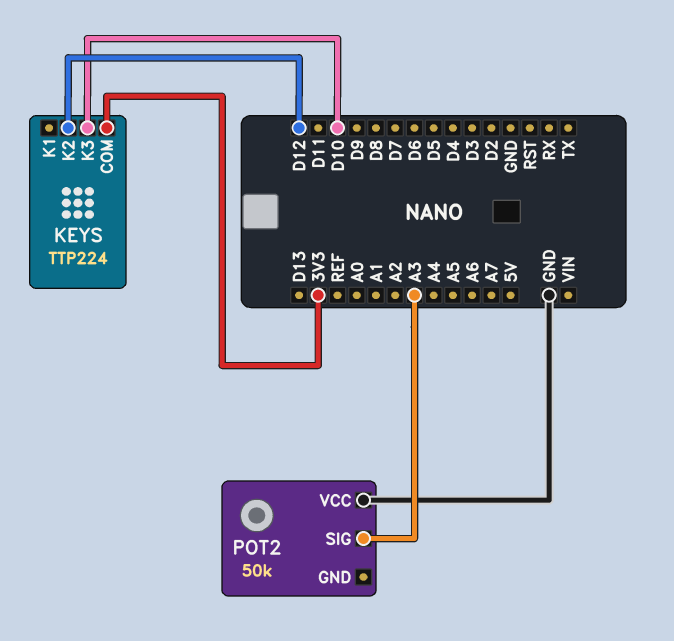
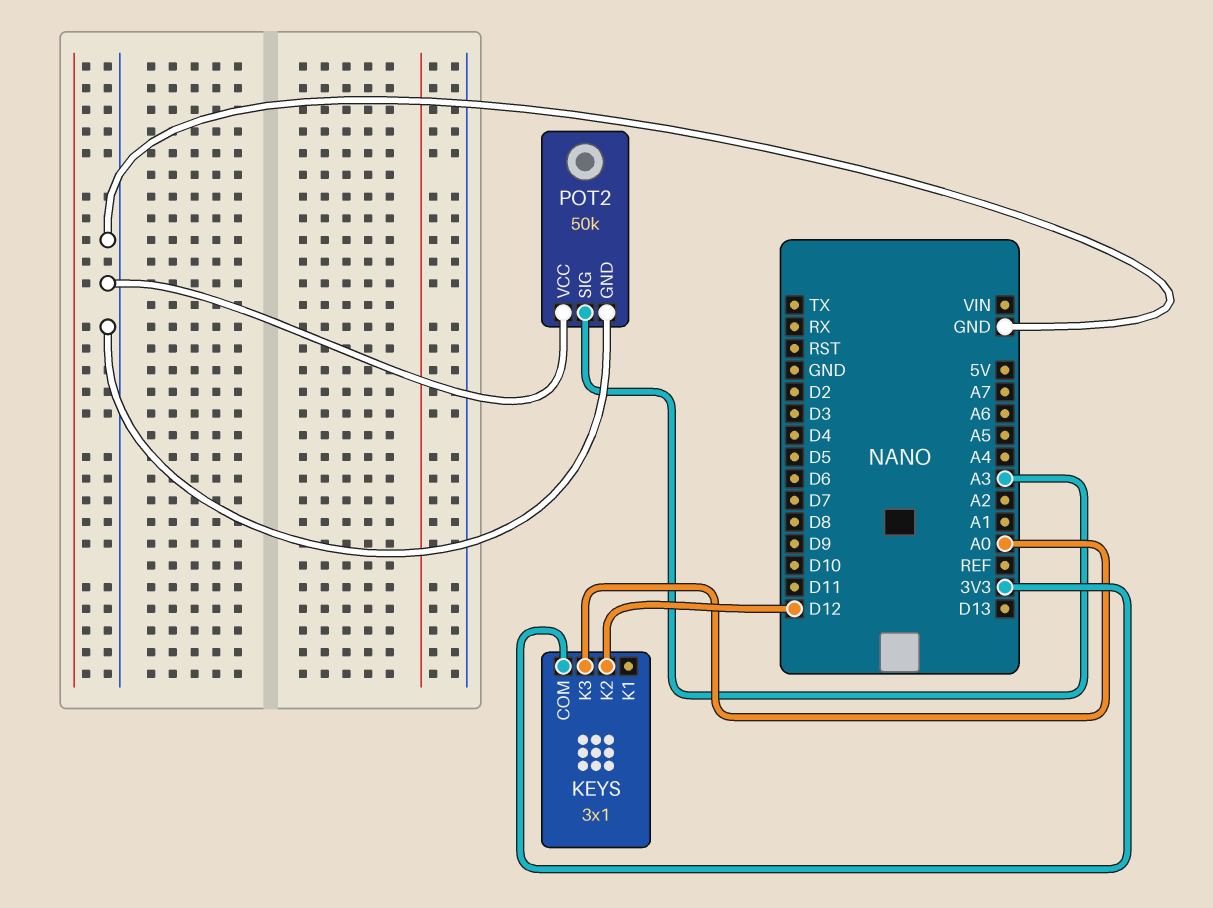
KEYS: TTP224 -> 3x1
KEYS pin K3: D10 -> A0
POT2 pin GND: none -> GND

